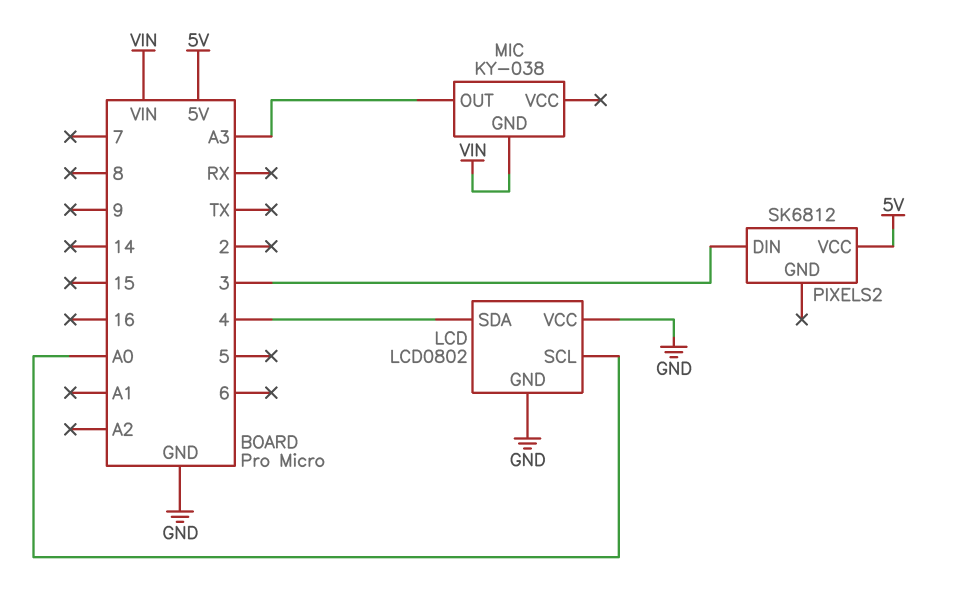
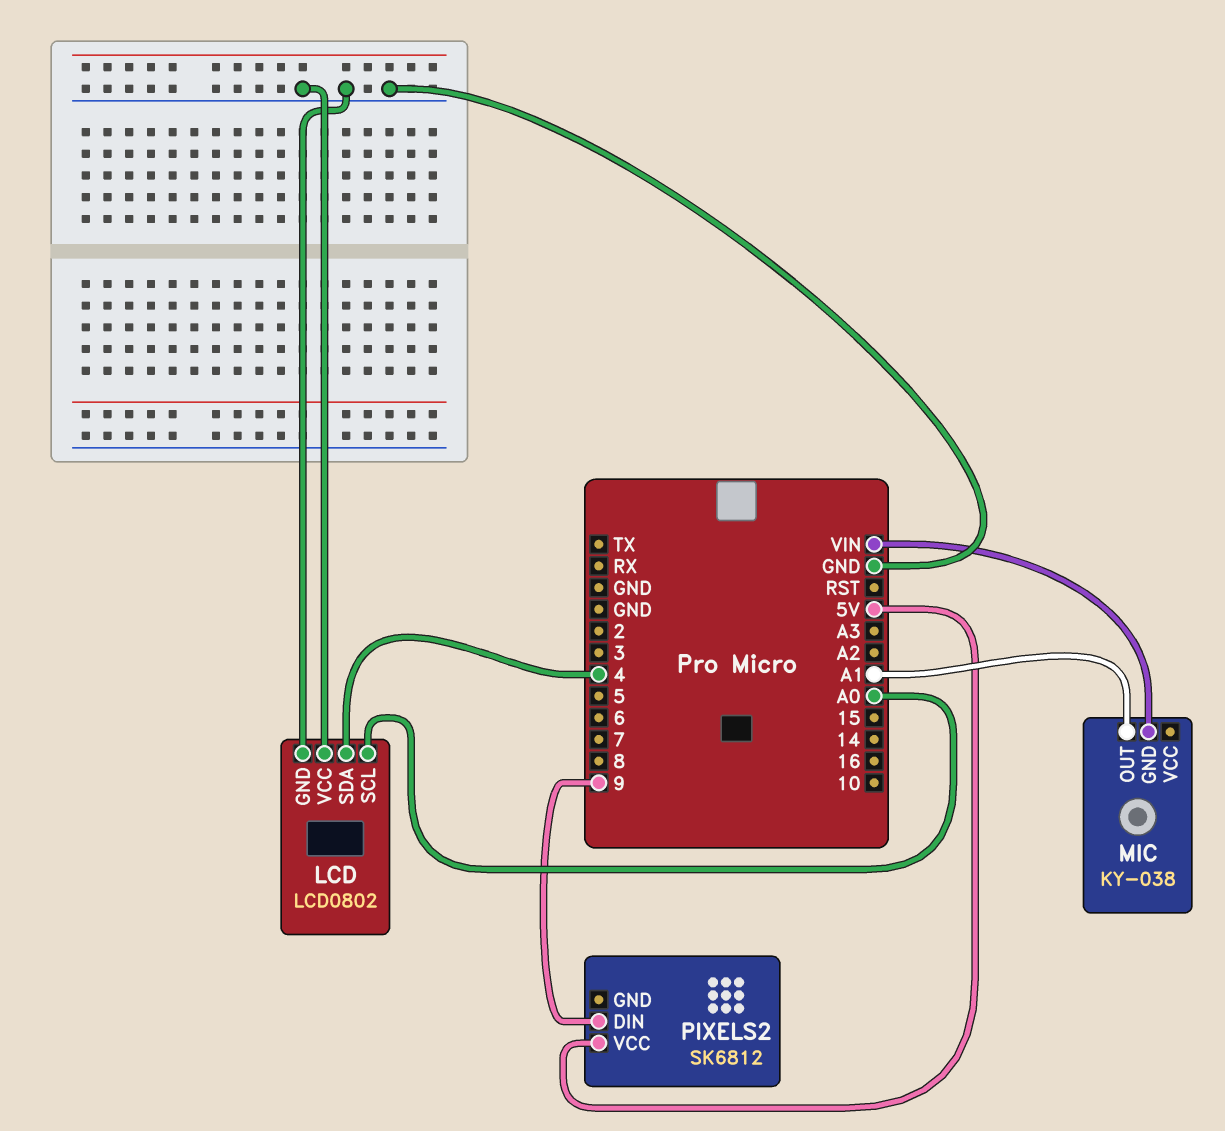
MIC pin OUT: A3 -> A1
PIXELS2 pin DIN: 3 -> 9

